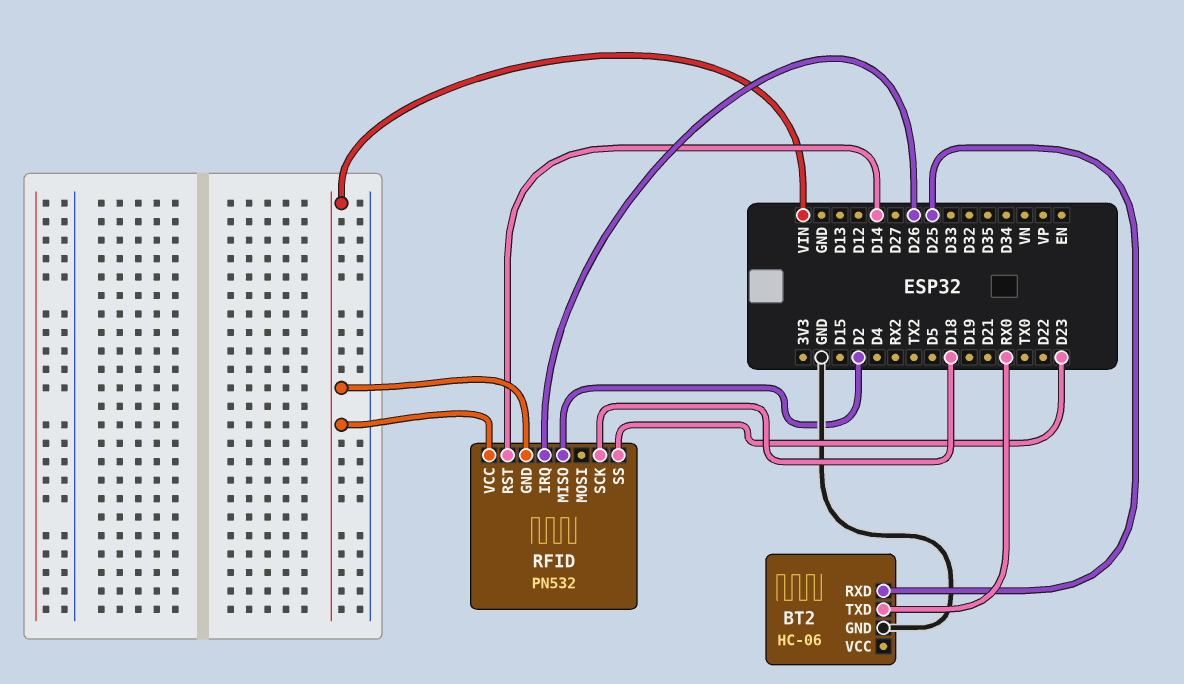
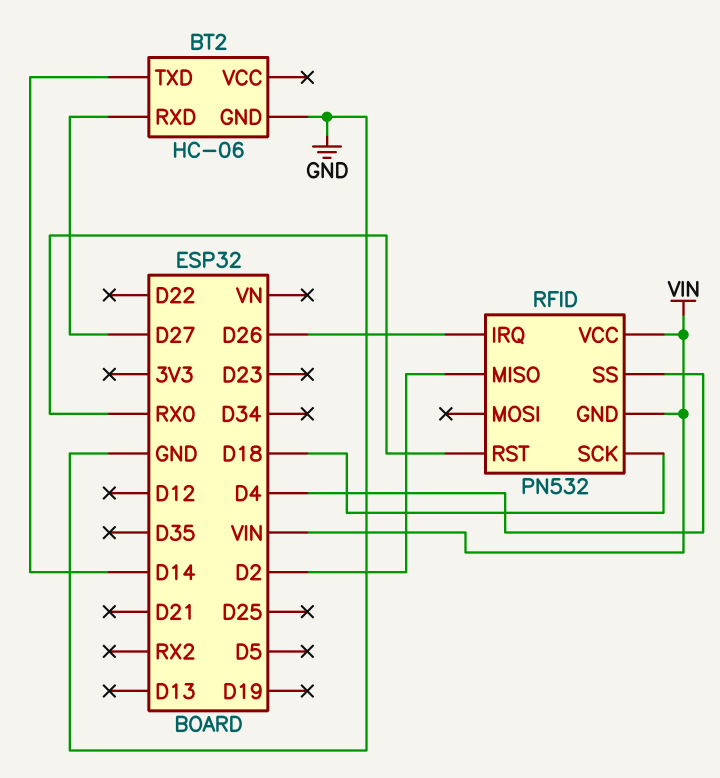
BT2 pin RXD: D25 -> D27
BT2 pin TXD: RX0 -> D14
RFID pin RST: D14 -> RX0
RFID pin SS: D23 -> D4

